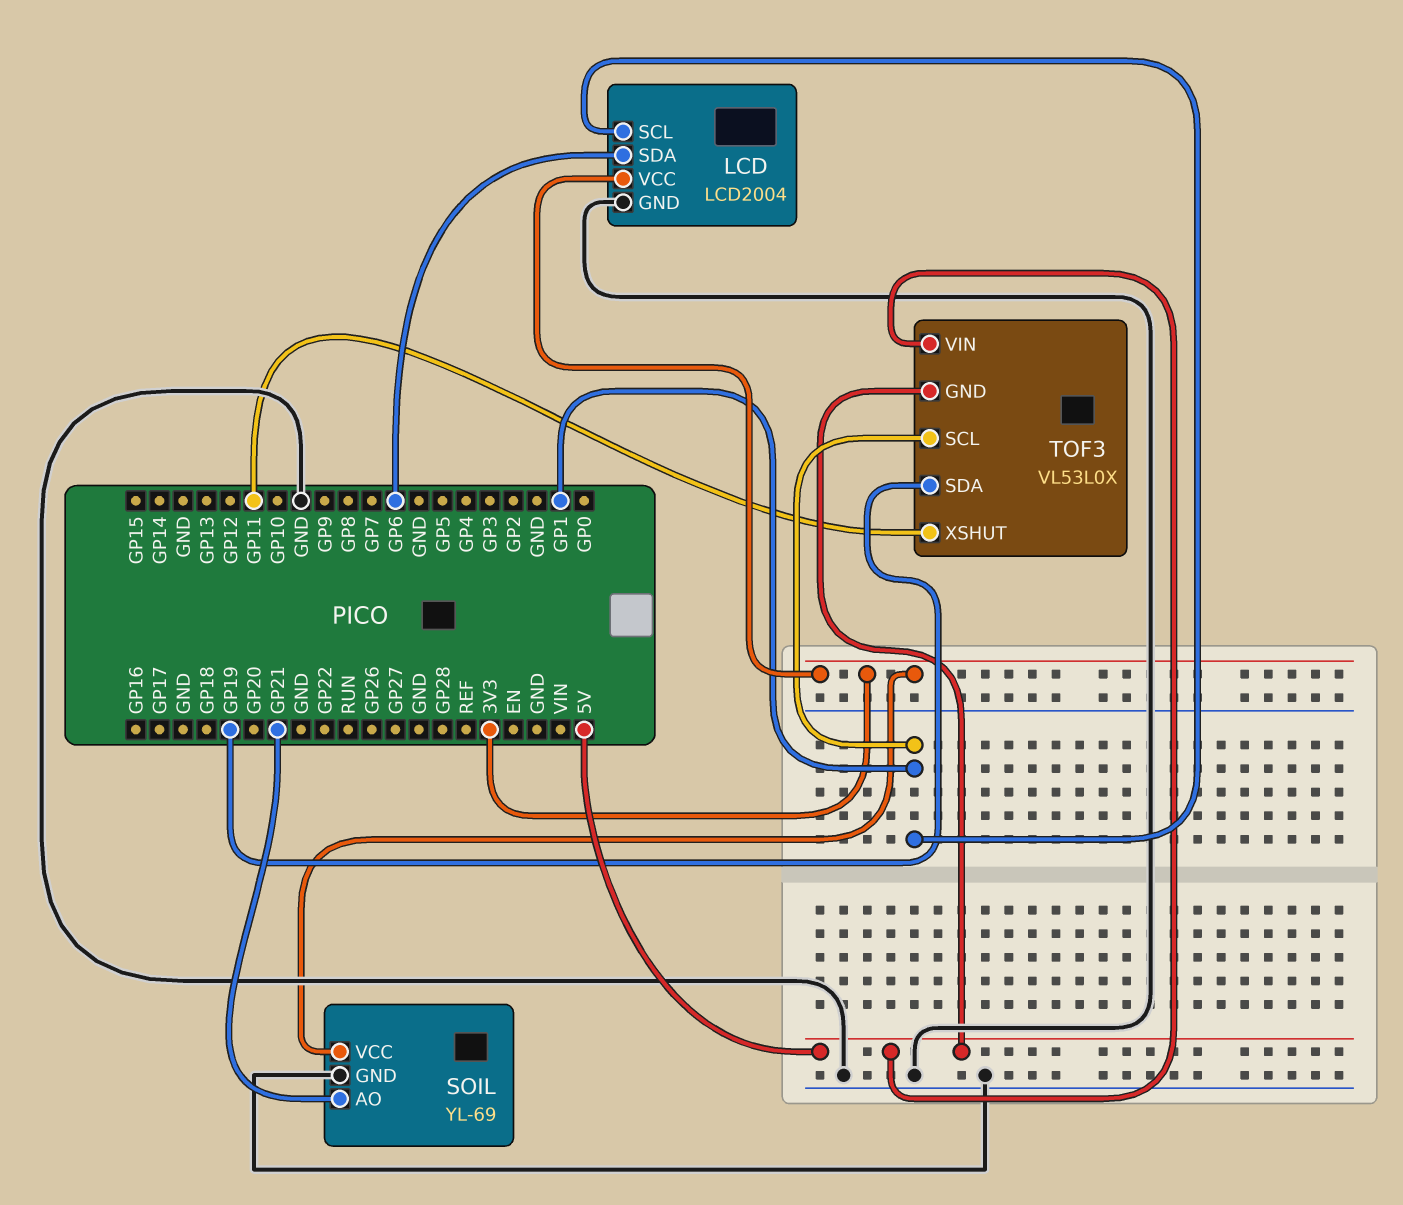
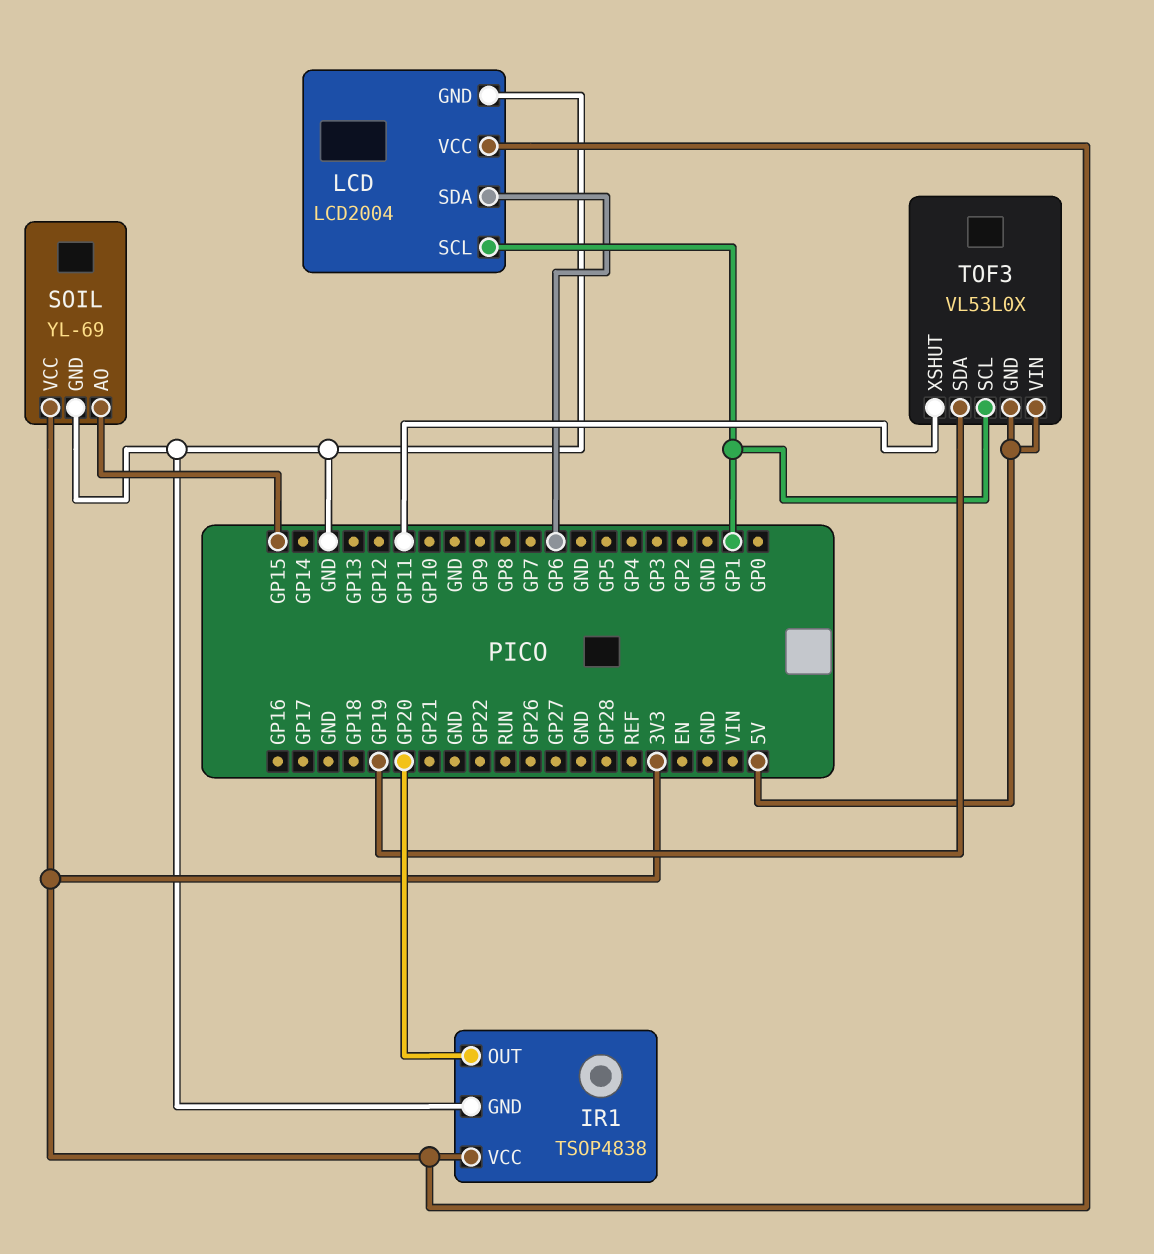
IR1: none -> TSOP4838
IR1 pin GND: none -> GND
IR1 pin OUT: none -> GP20
IR1 pin VCC: none -> 3V3
SOIL pin AO: GP21 -> GP15

